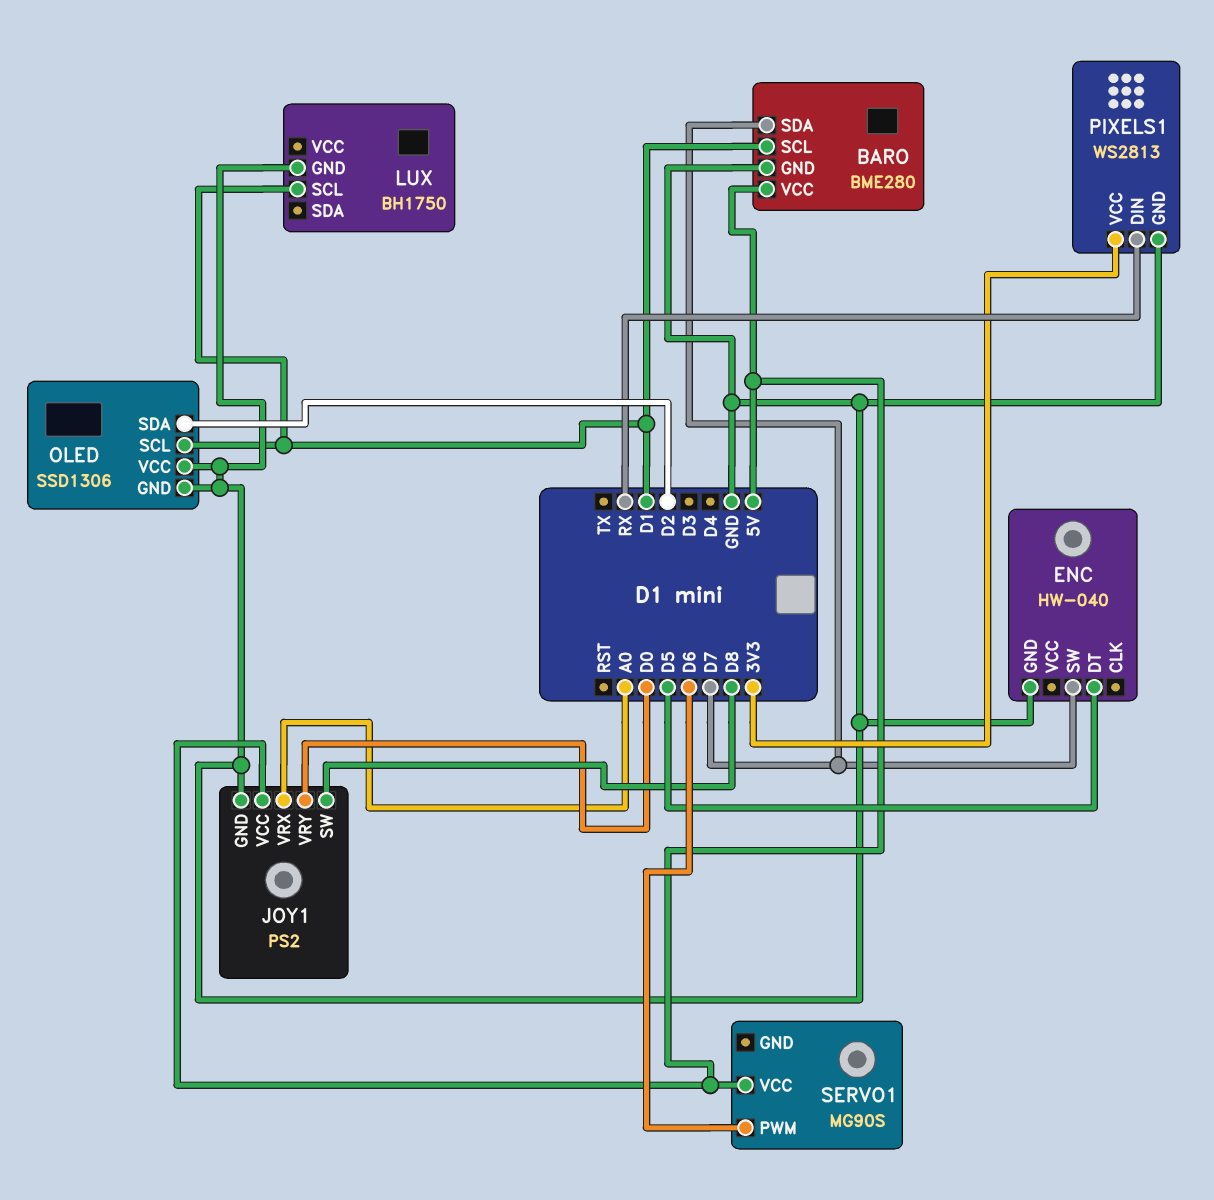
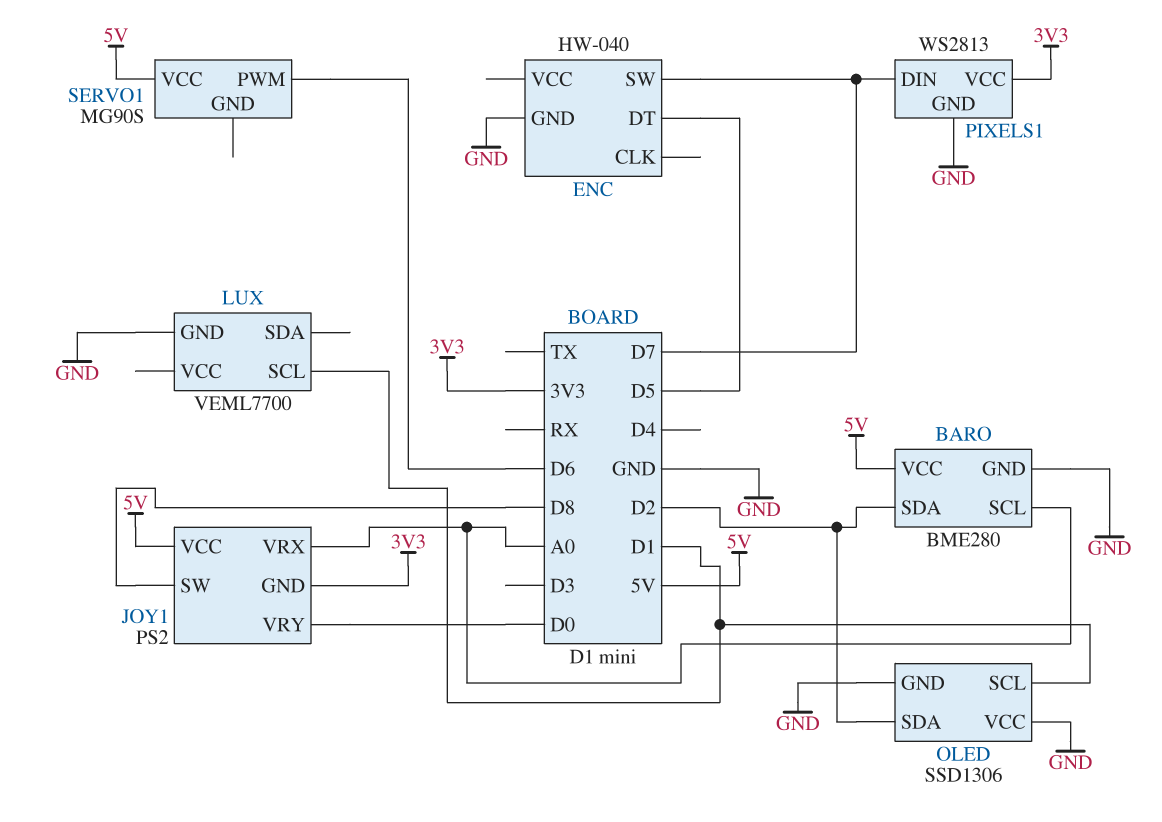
BARO pin SCL: D1 -> A0
BARO pin SDA: D7 -> D2
JOY1 pin GND: GND -> 3V3
LUX: BH1750 -> VEML7700
PIXELS1 pin DIN: RX -> D7

